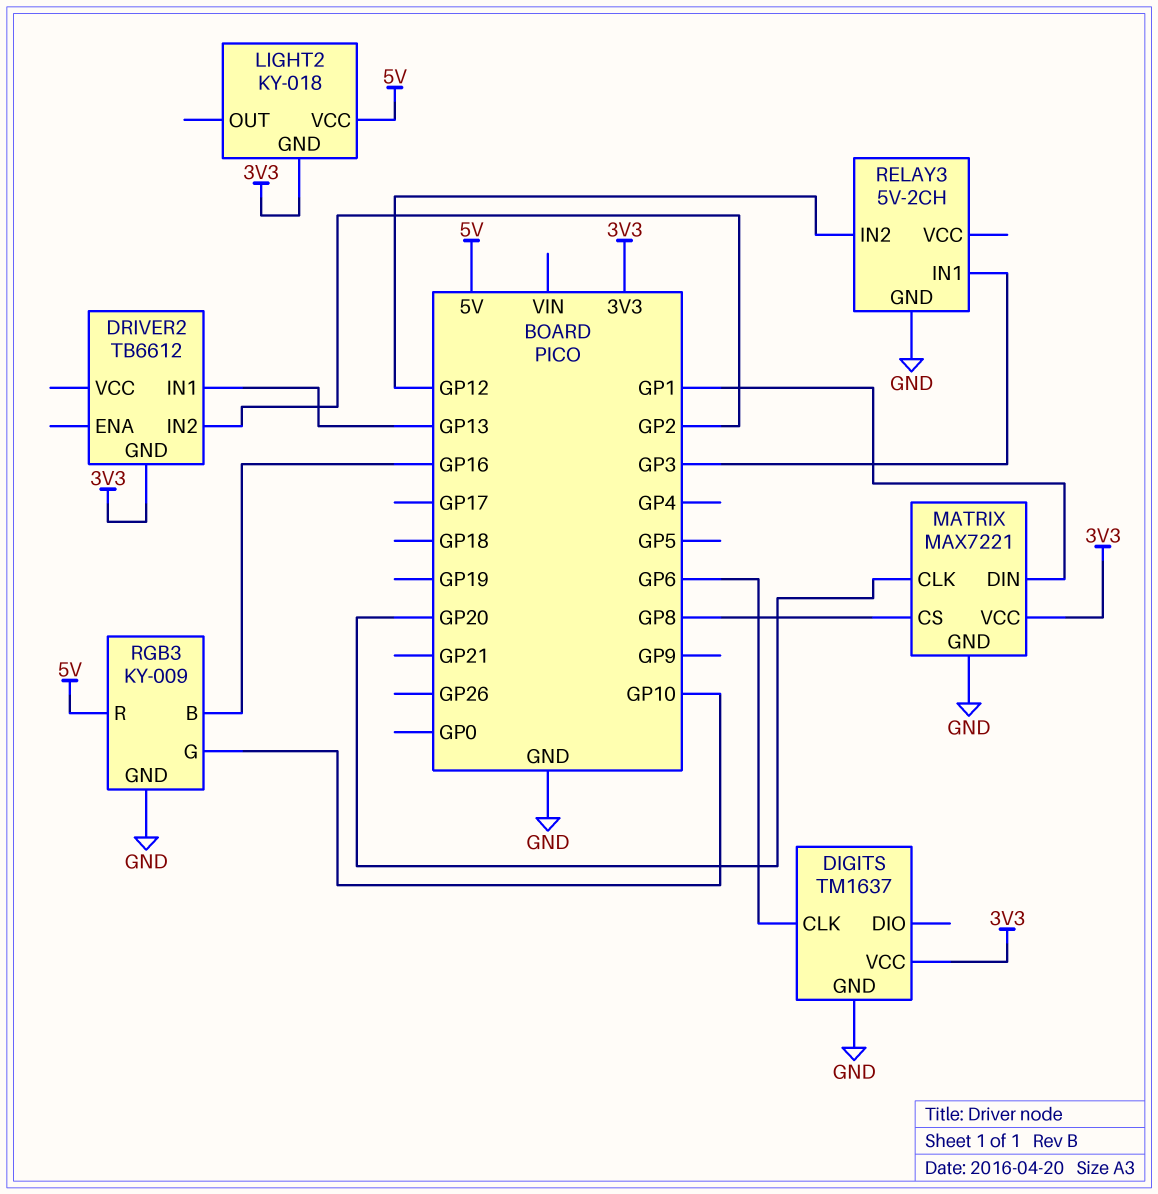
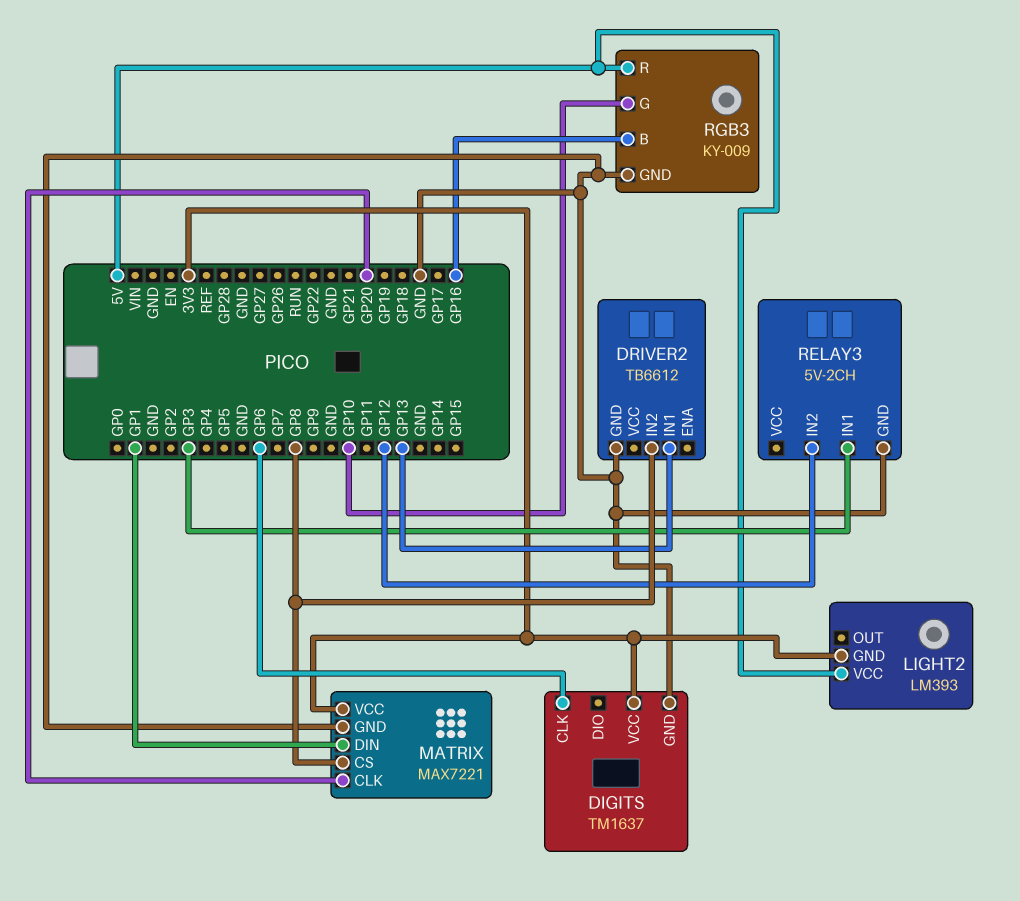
DRIVER2 pin GND: 3V3 -> GND
DRIVER2 pin IN2: GP2 -> GP8
LIGHT2: KY-018 -> LM393

